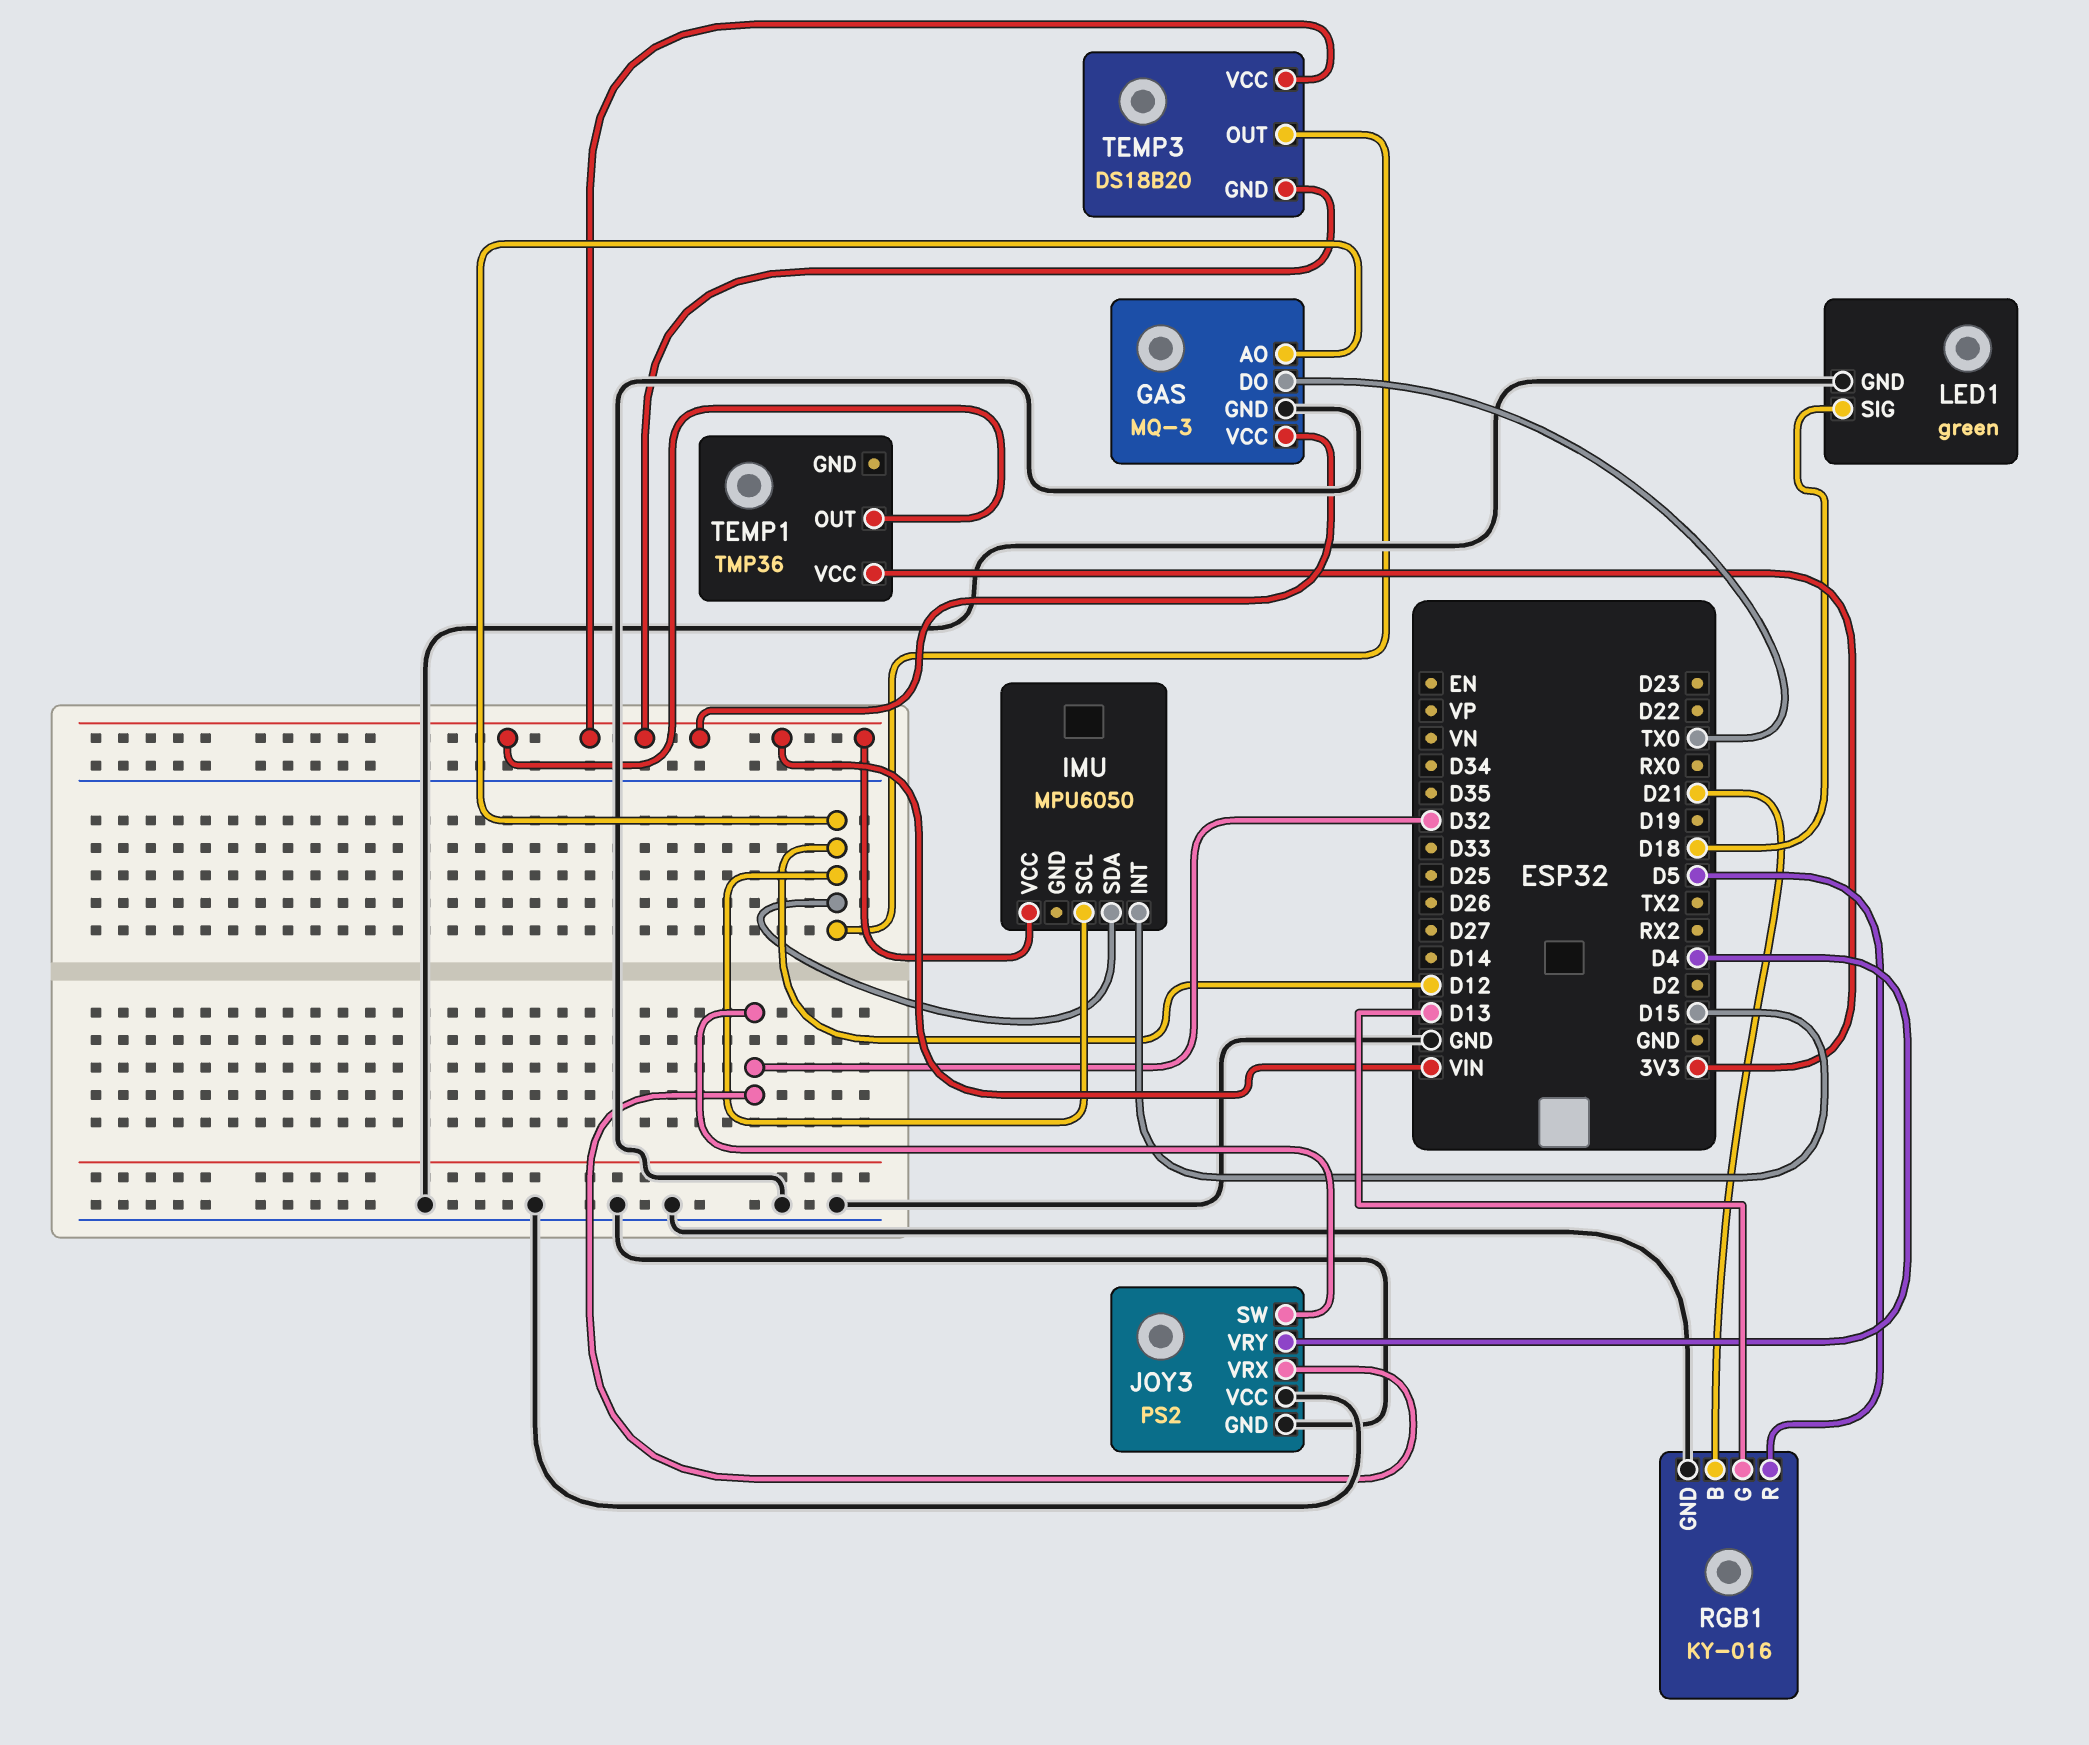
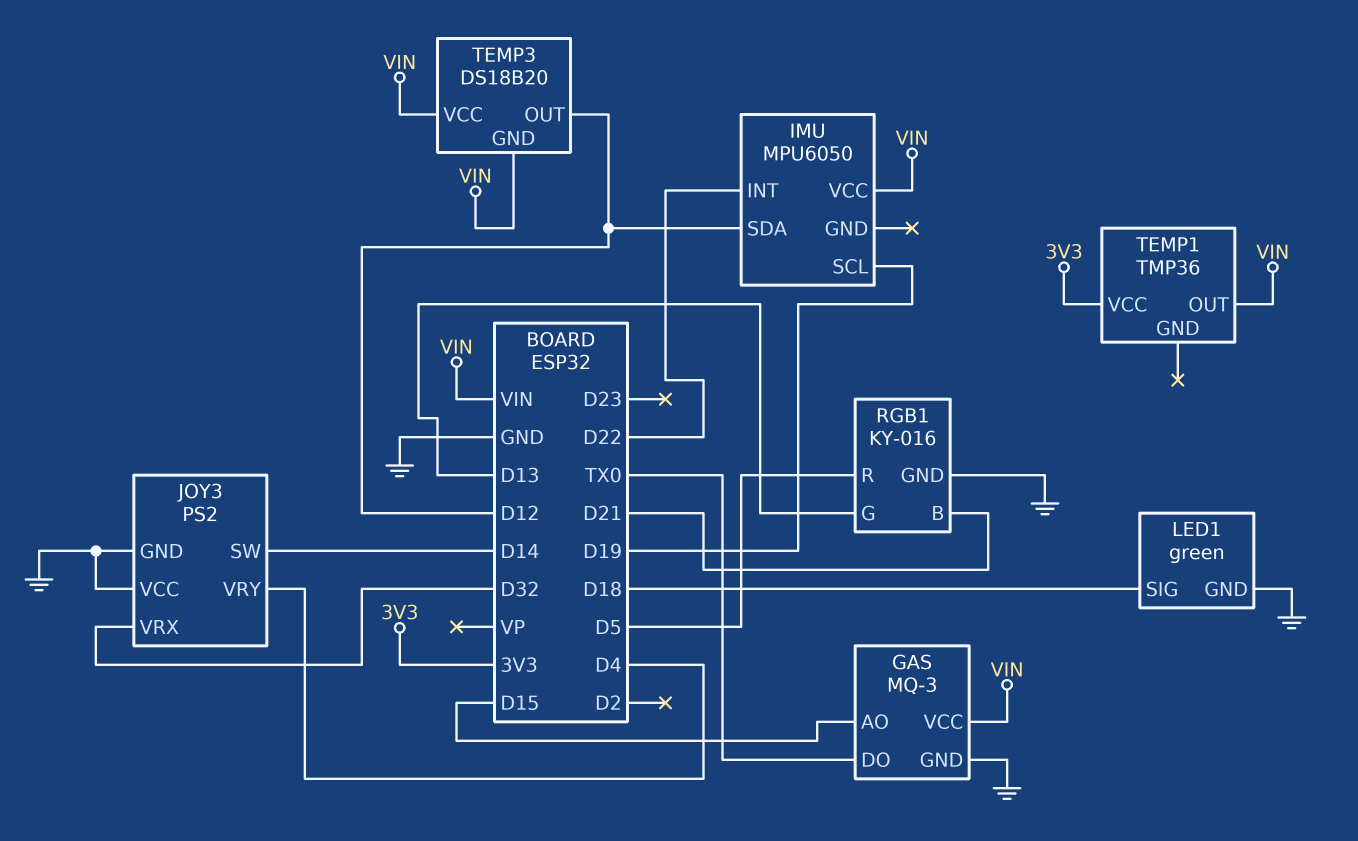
GAS pin AO: D12 -> D15
IMU pin INT: D15 -> D22
IMU pin SCL: D12 -> D19
JOY3 pin SW: D32 -> D14

